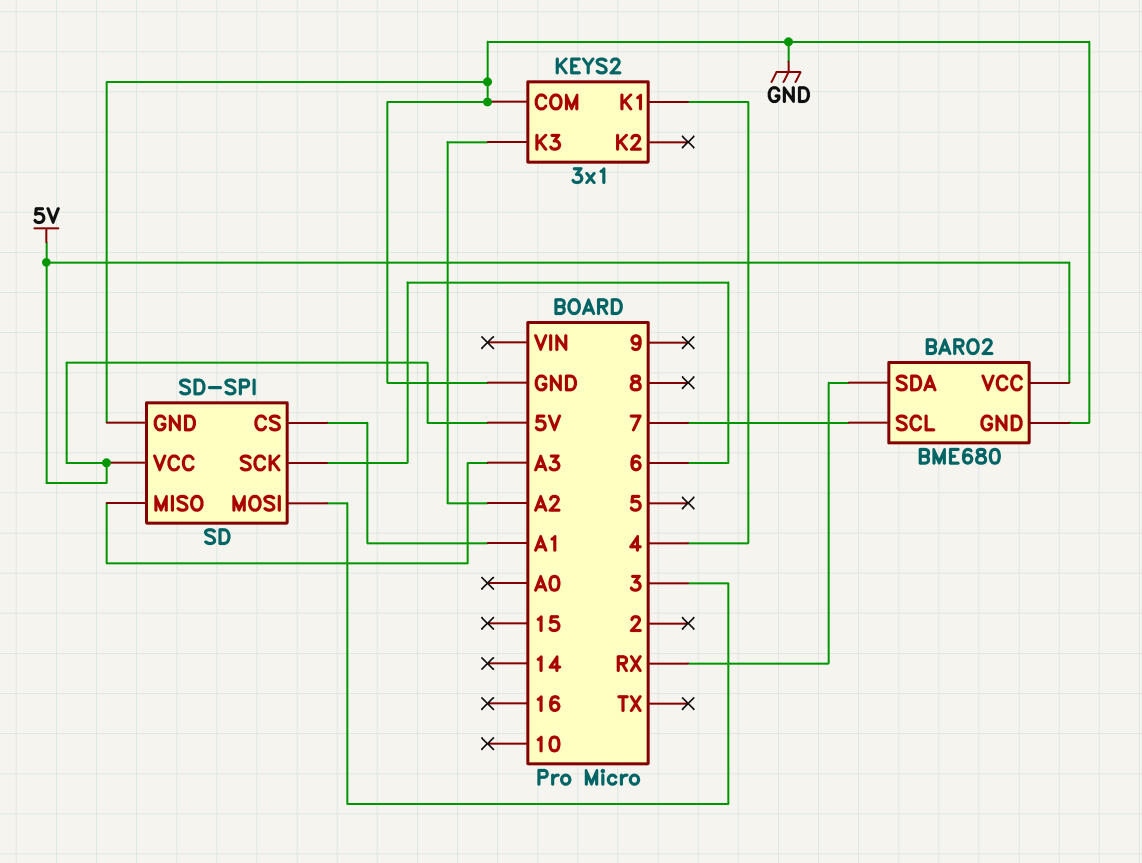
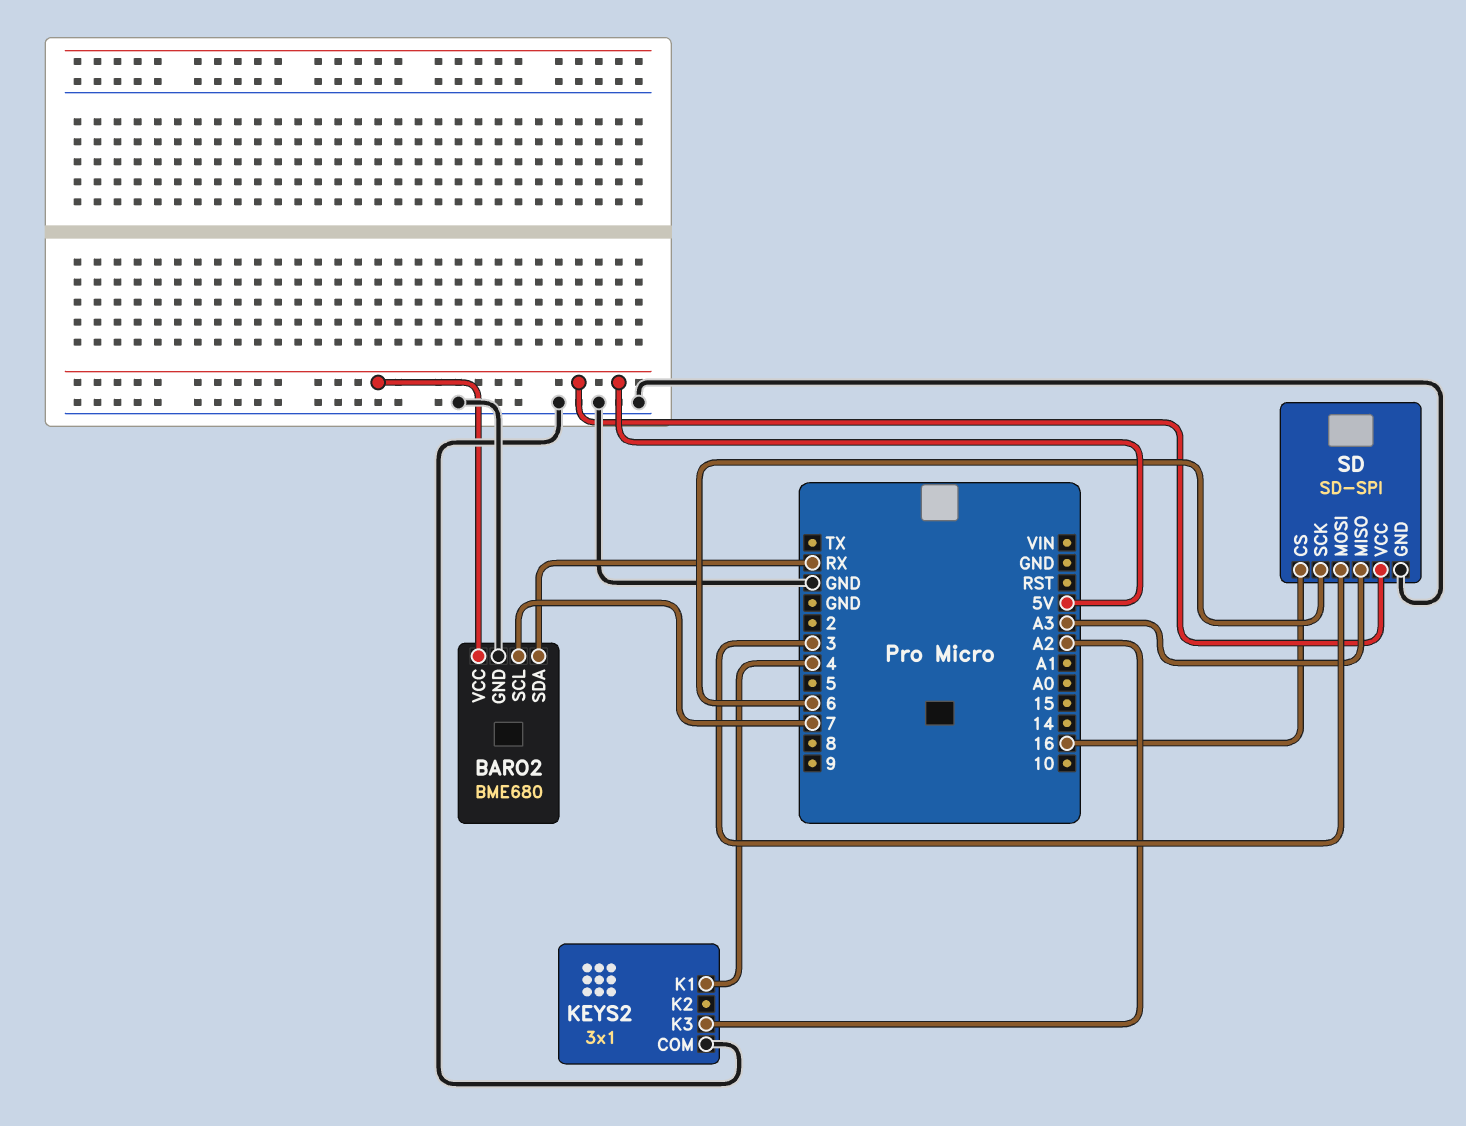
SD pin CS: A1 -> 16

